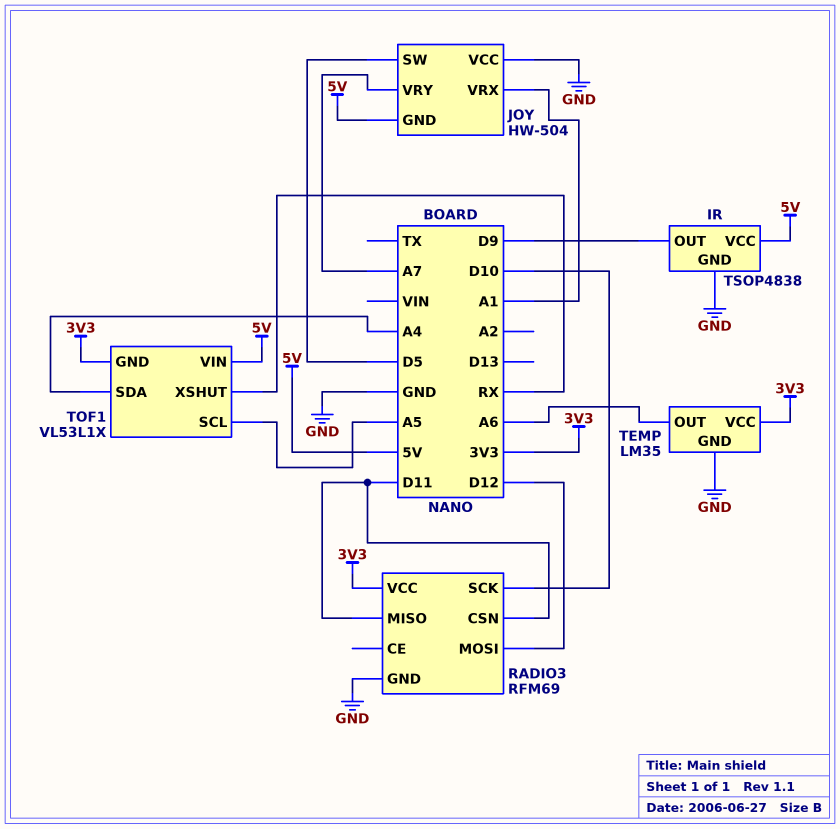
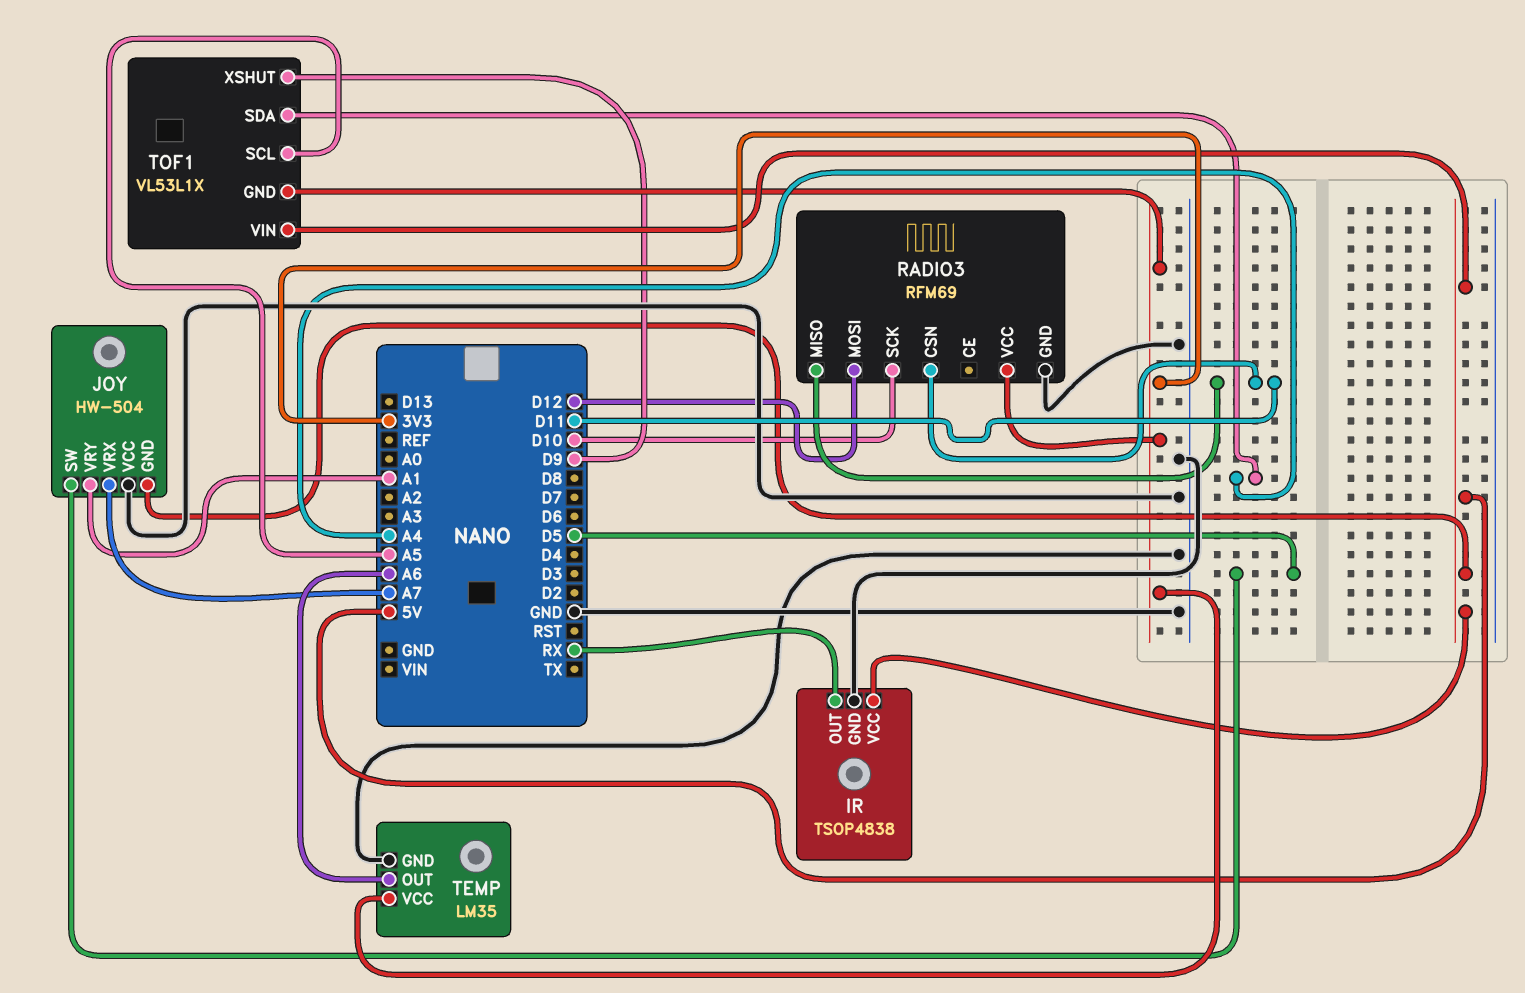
IR pin OUT: D9 -> RX
JOY pin VRX: A1 -> A7
JOY pin VRY: A7 -> A1
TOF1 pin XSHUT: RX -> D9

